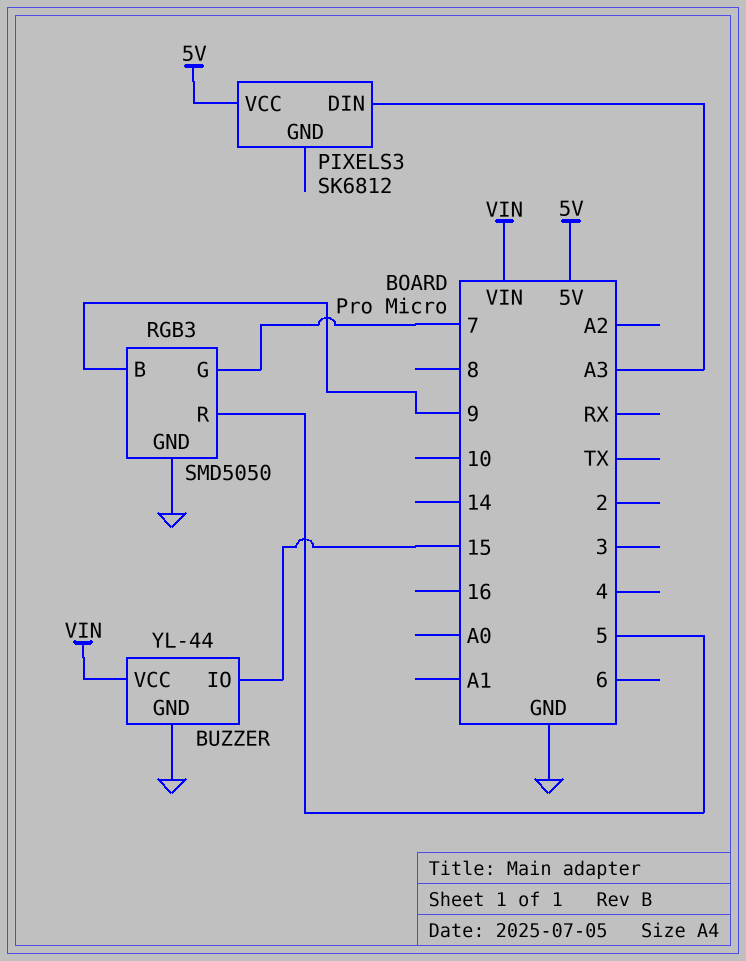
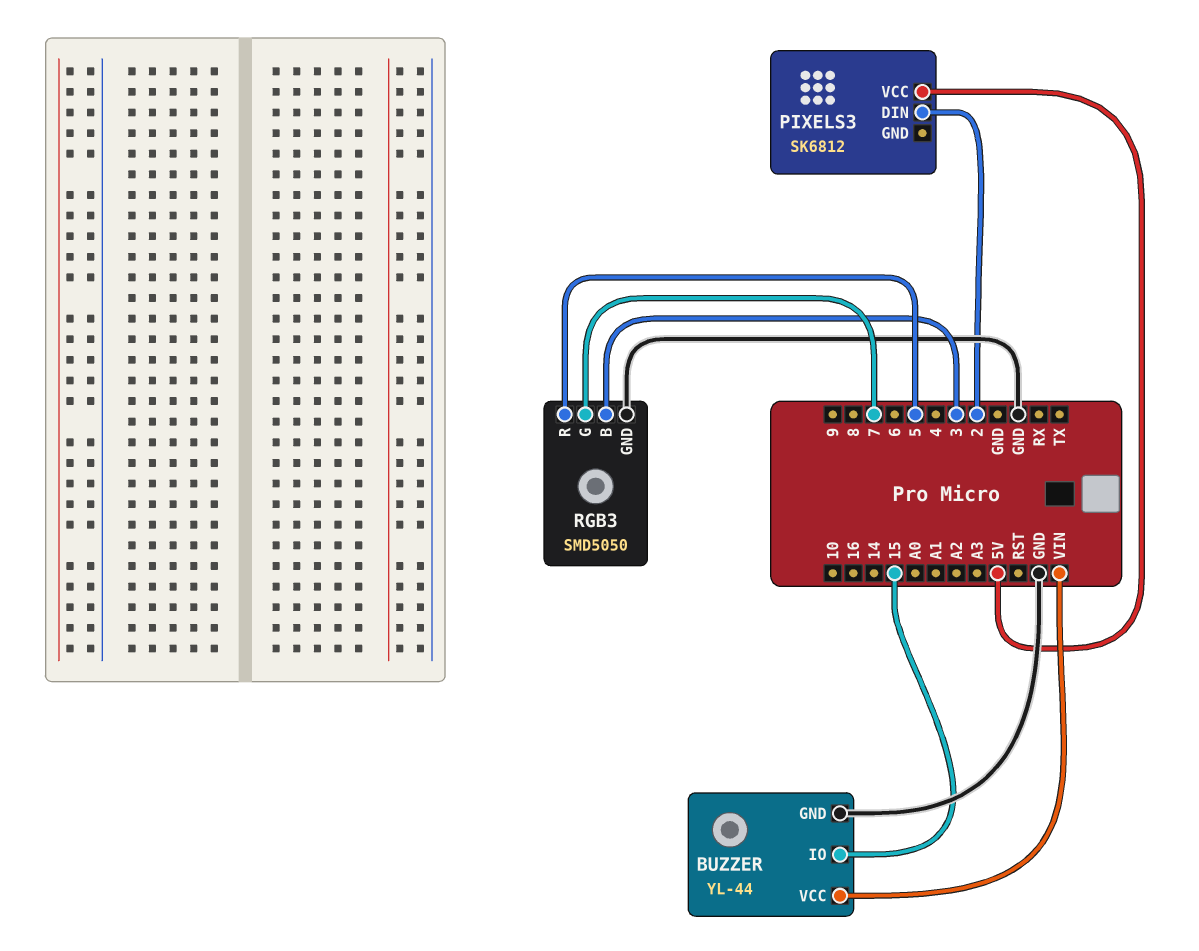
PIXELS3 pin DIN: A3 -> 2
RGB3 pin B: 9 -> 3

